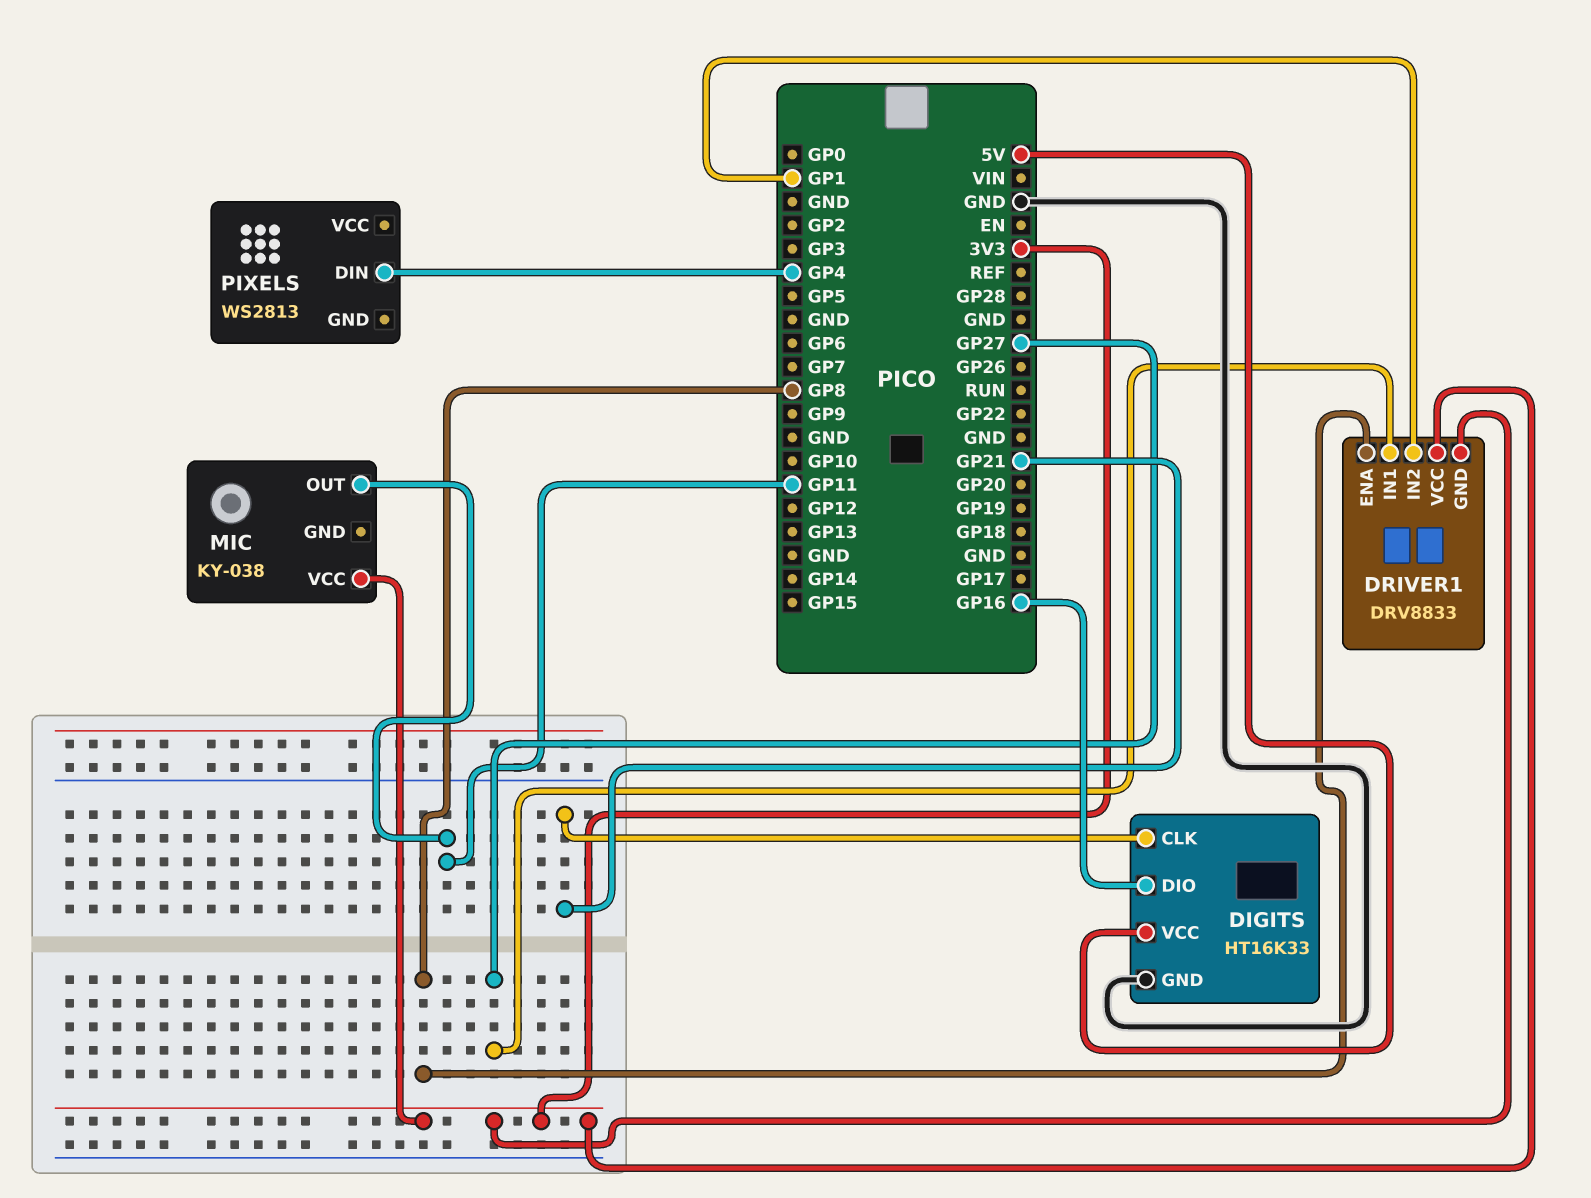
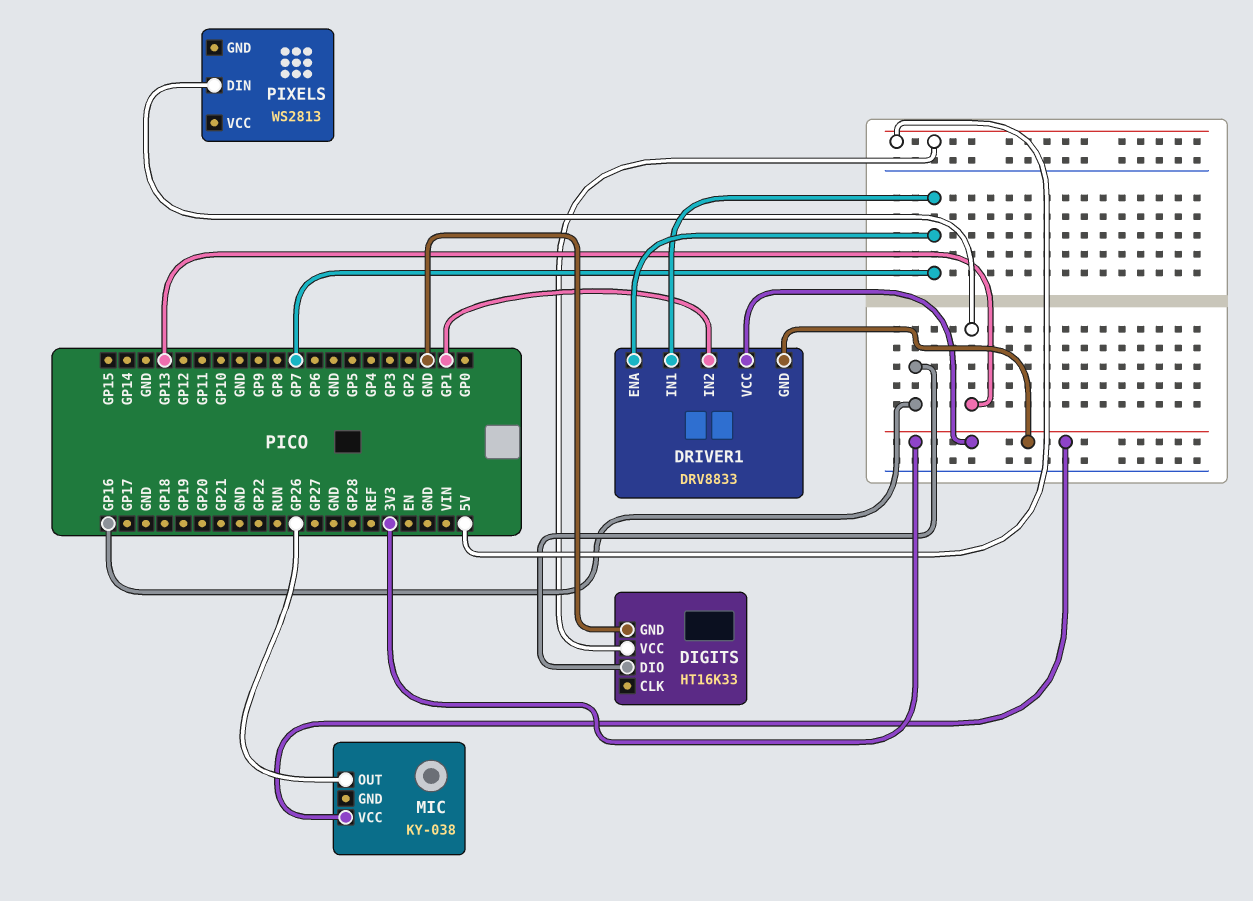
DIGITS pin CLK: GP21 -> none
DRIVER1 pin ENA: GP8 -> GP7
DRIVER1 pin IN1: GP27 -> GP7
MIC pin OUT: GP11 -> GP26
PIXELS pin DIN: GP4 -> GP13

